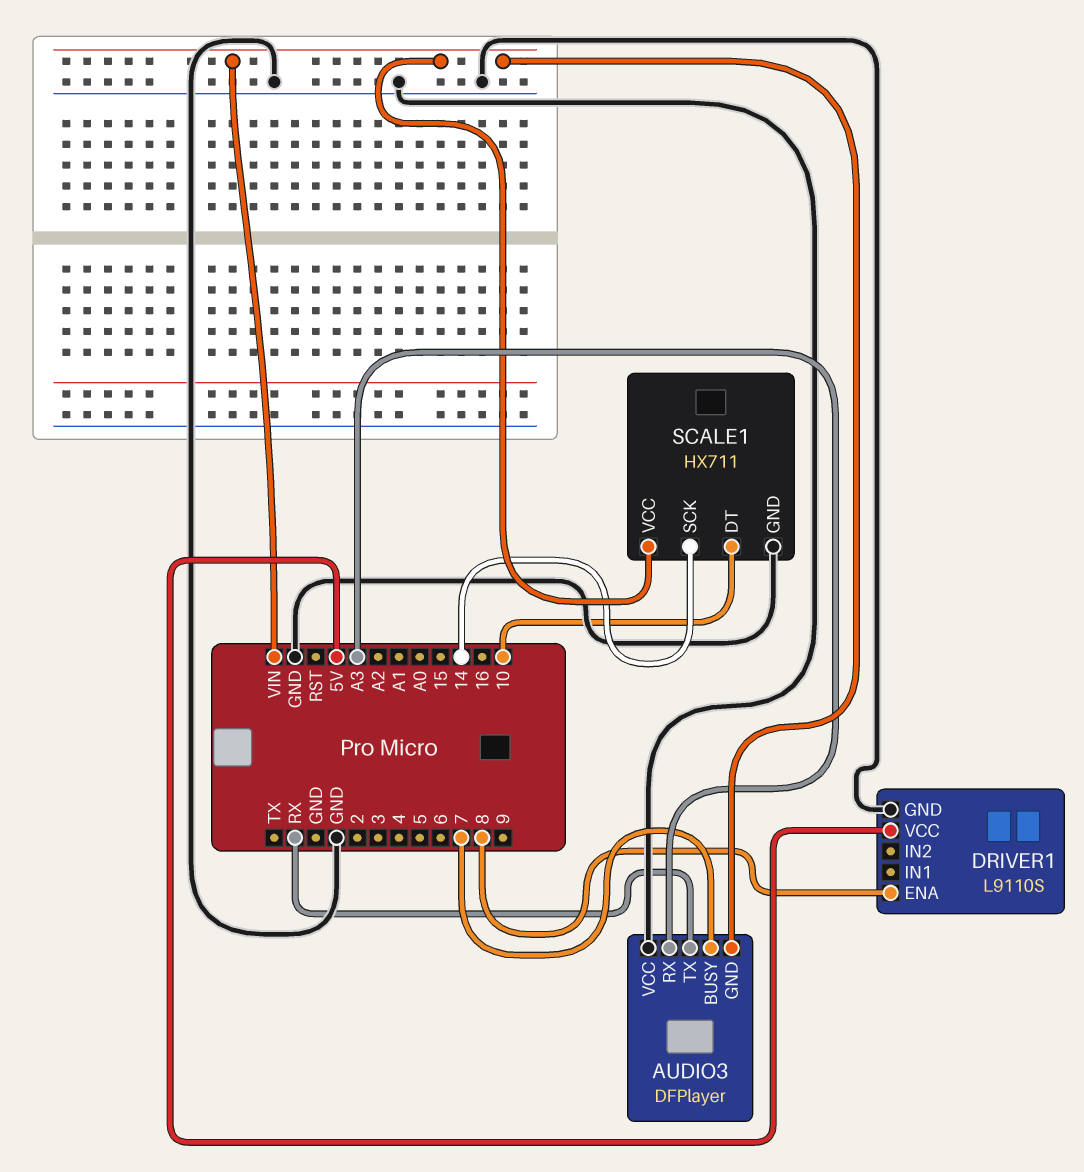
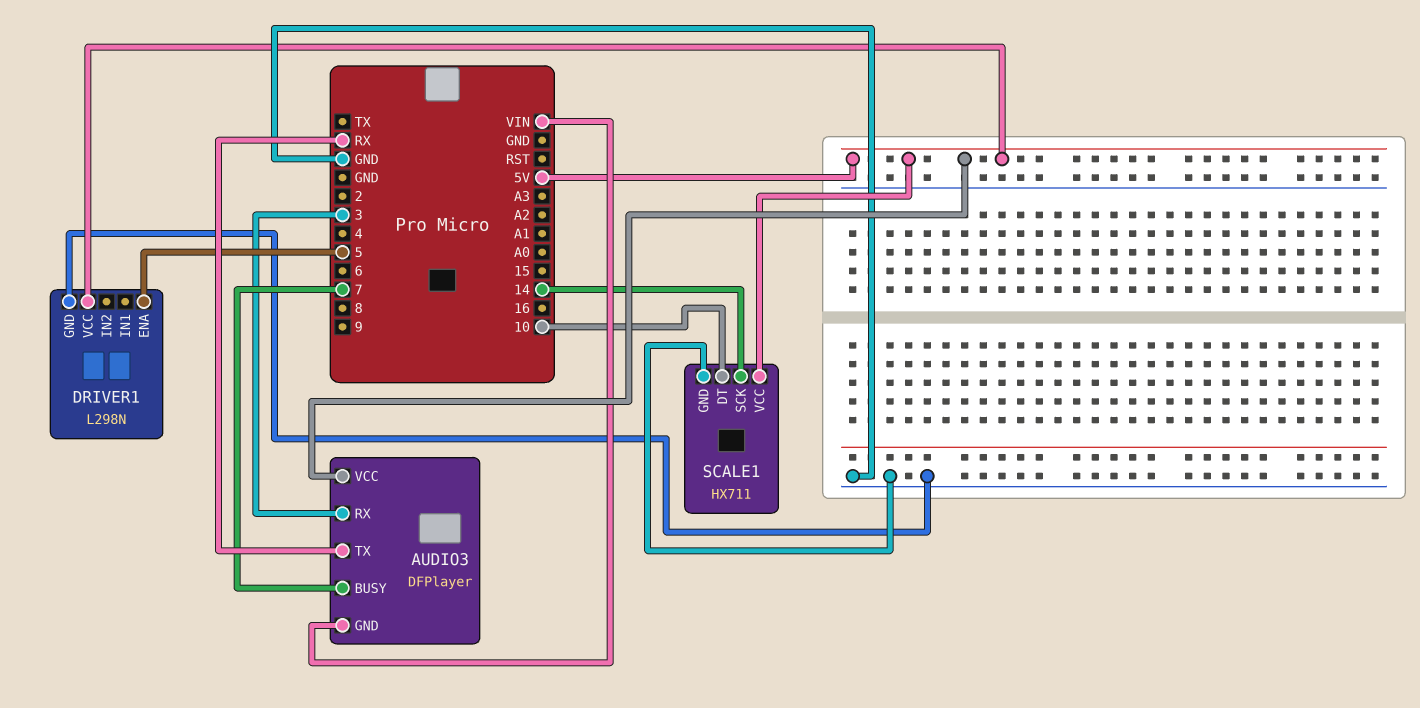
AUDIO3 pin RX: A3 -> 3
AUDIO3 pin VCC: GND -> 5V
DRIVER1: L9110S -> L298N
DRIVER1 pin ENA: 8 -> 5
SCALE1 pin VCC: VIN -> 5V

